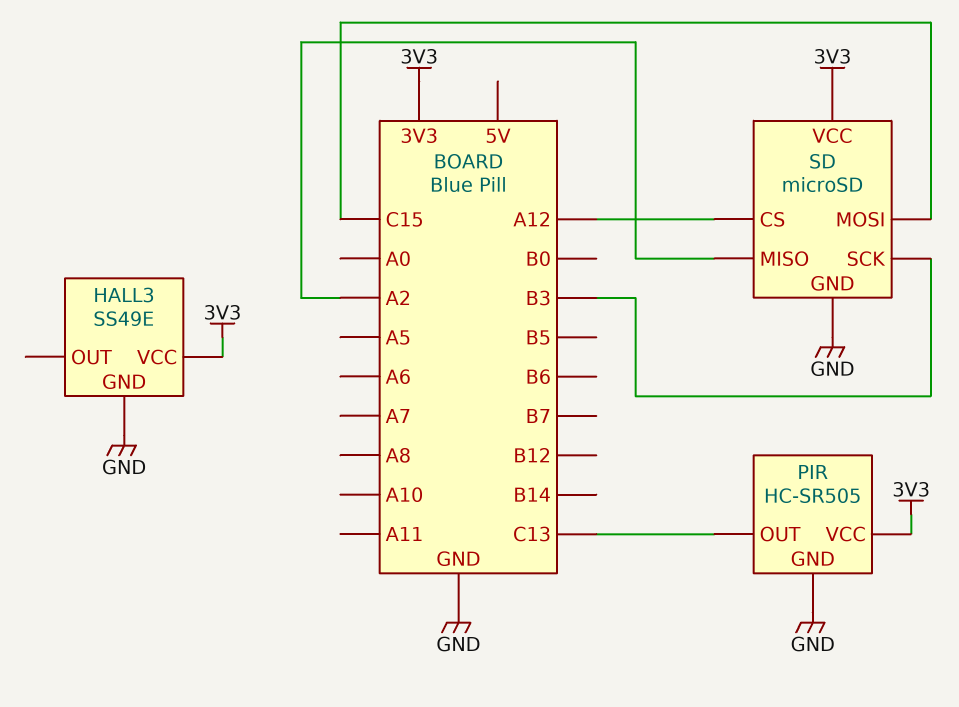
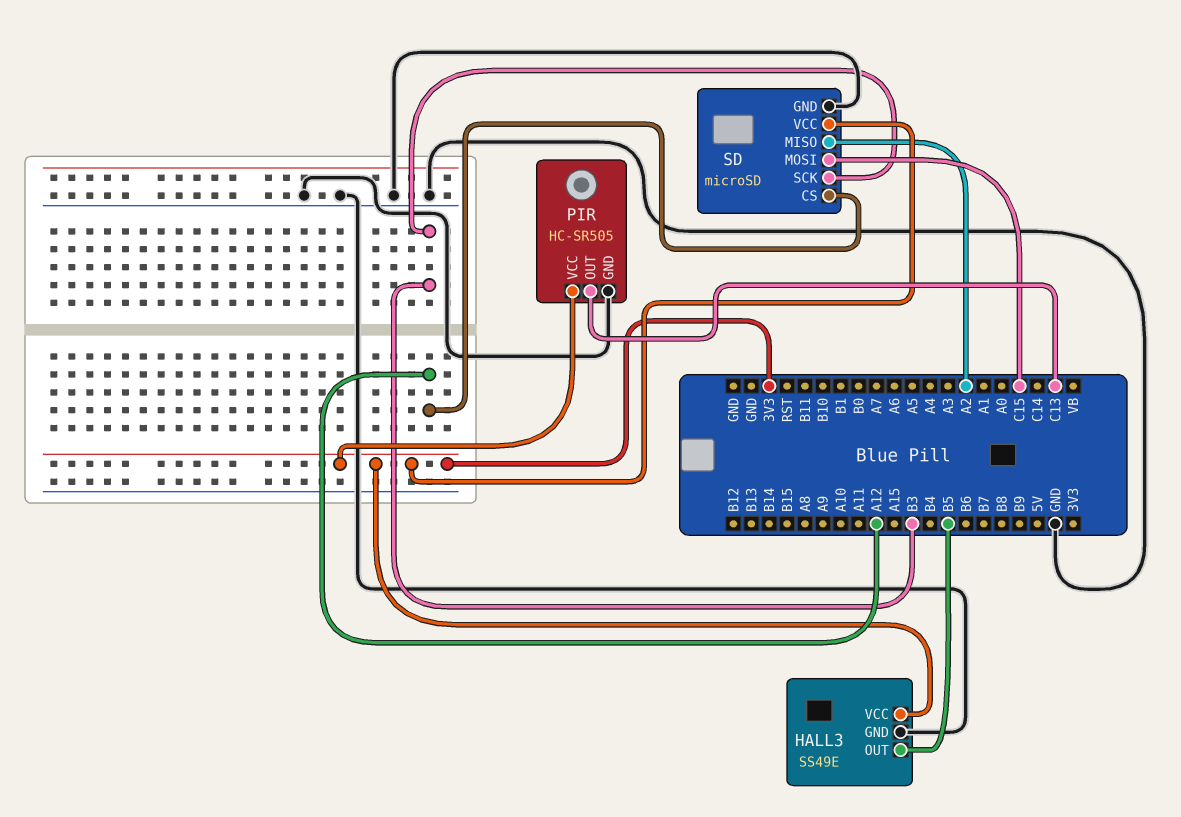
HALL3 pin OUT: none -> B5

